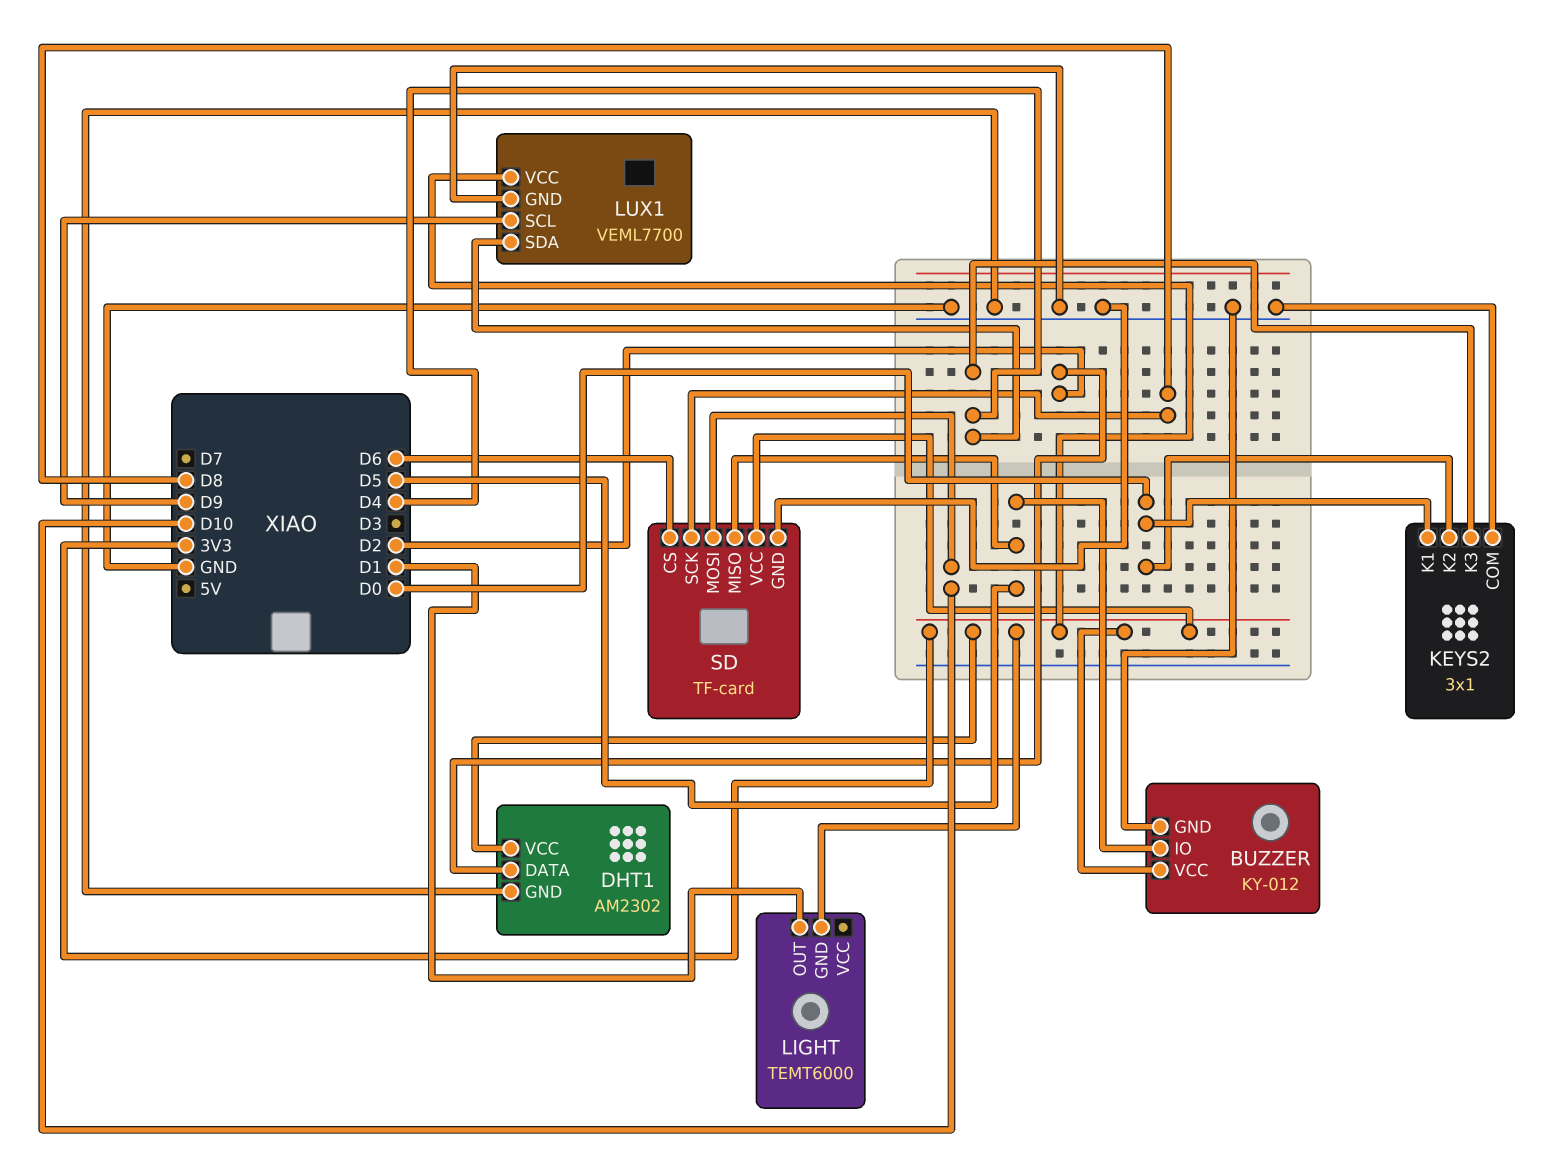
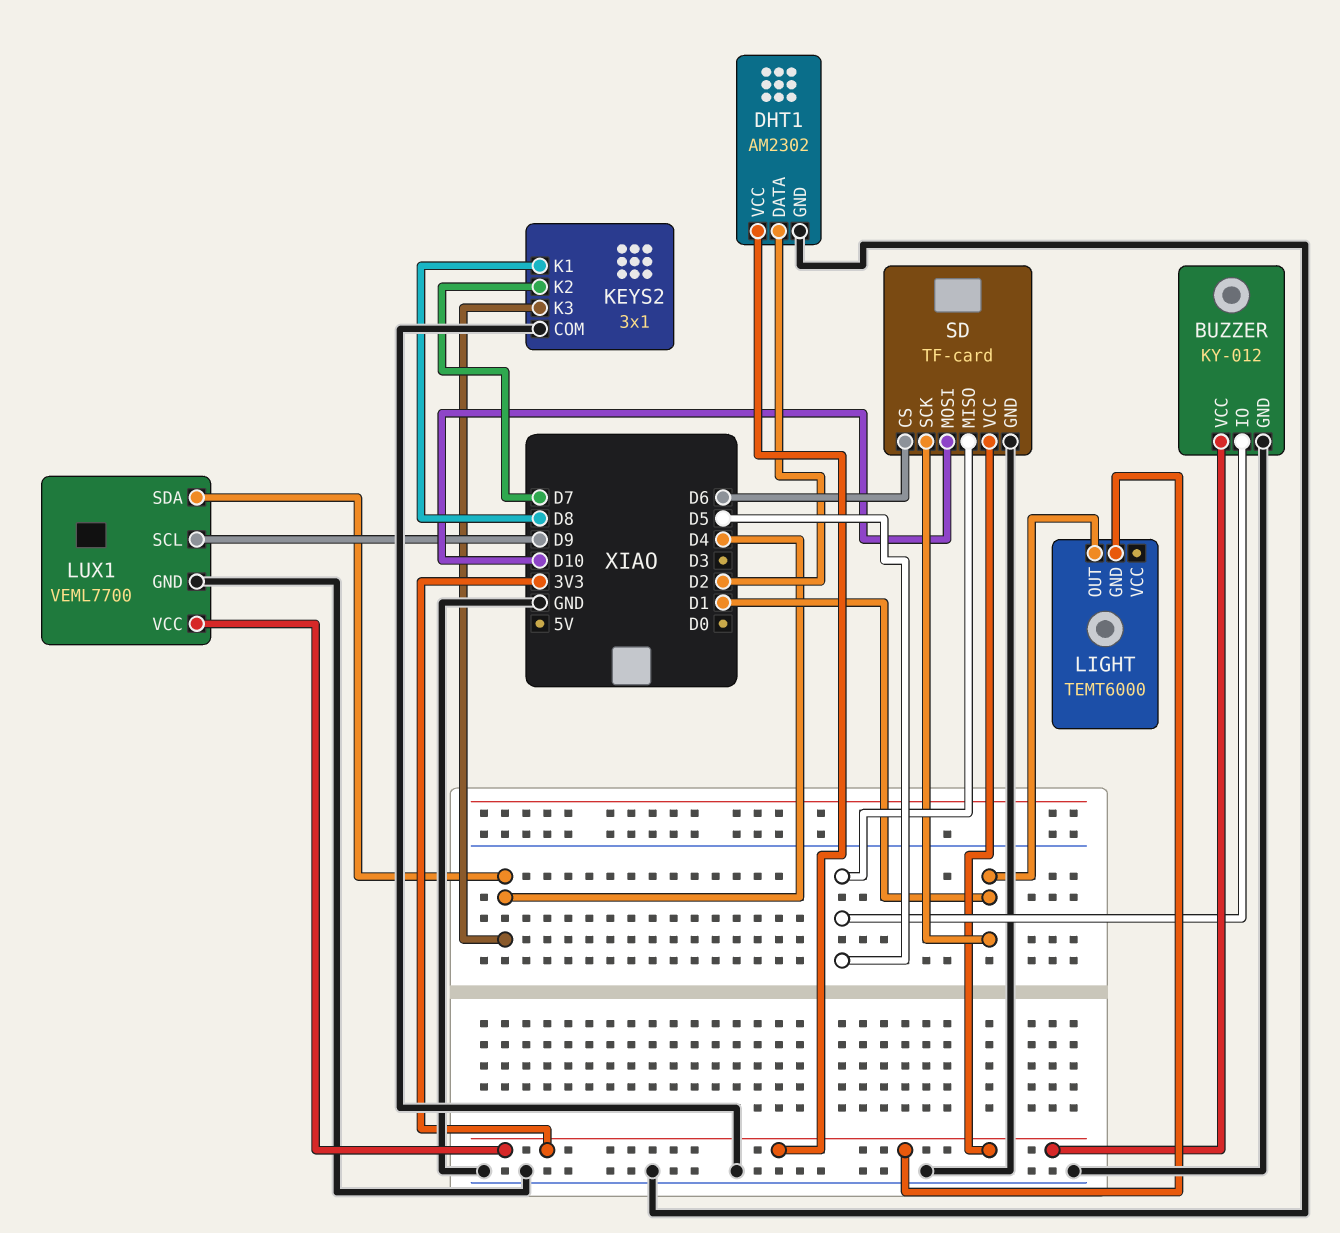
KEYS2 pin K1: D0 -> D8
KEYS2 pin K2: D0 -> D7
SD pin SCK: D8 -> D1

